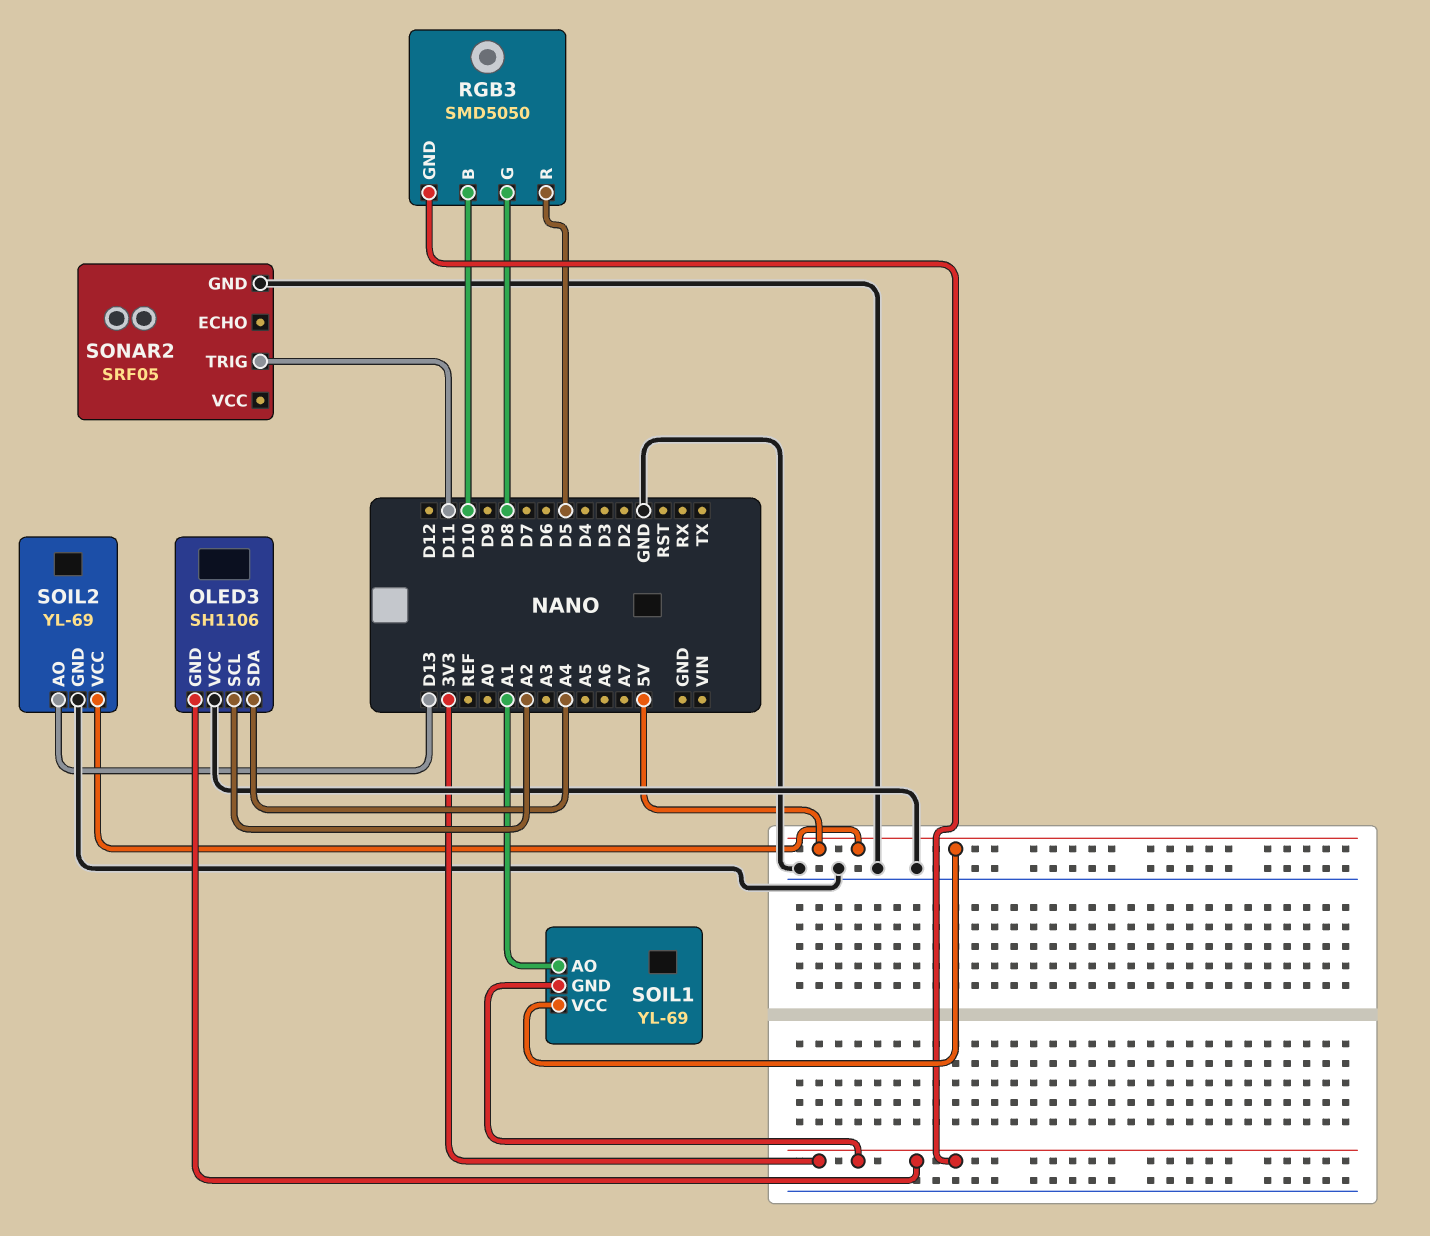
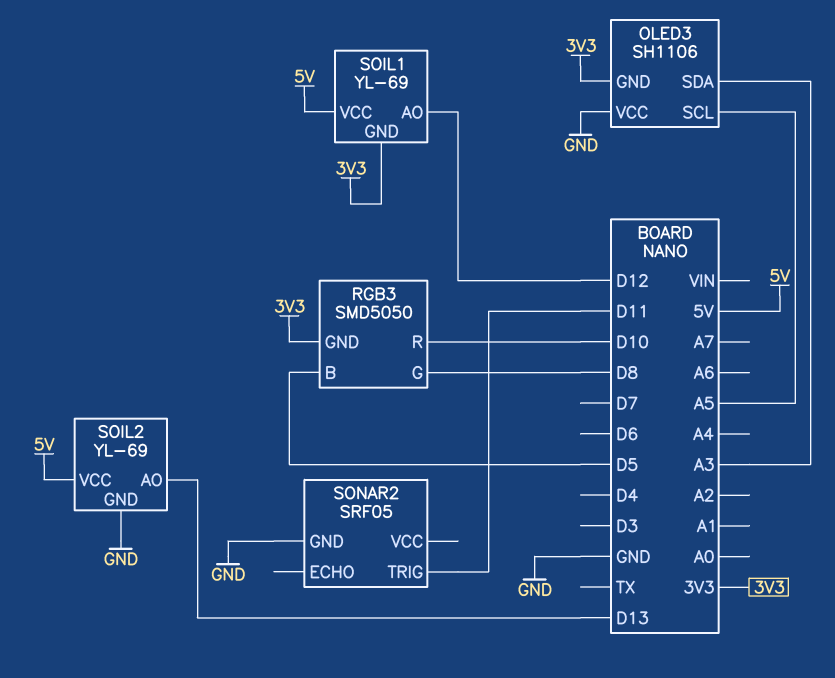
OLED3 pin SCL: A2 -> A5
OLED3 pin SDA: A4 -> A3
RGB3 pin B: D10 -> D5
RGB3 pin R: D5 -> D10
SOIL1 pin AO: A1 -> D12

